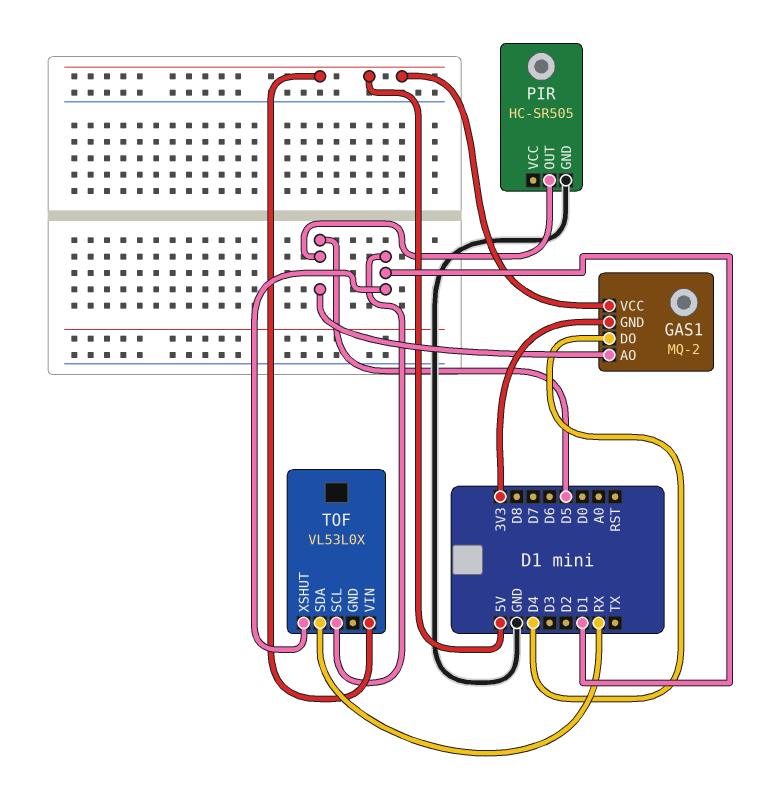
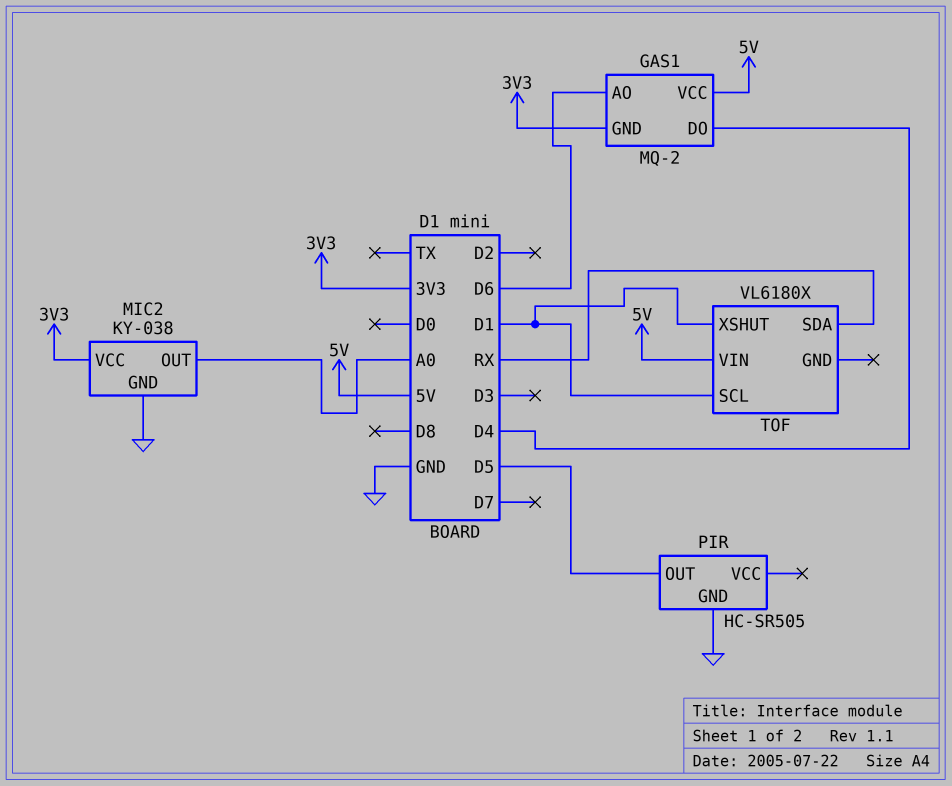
GAS1 pin AO: D5 -> D6
MIC2: none -> KY-038
MIC2 pin GND: none -> GND
MIC2 pin OUT: none -> A0
MIC2 pin VCC: none -> 3V3
TOF: VL53L0X -> VL6180X

